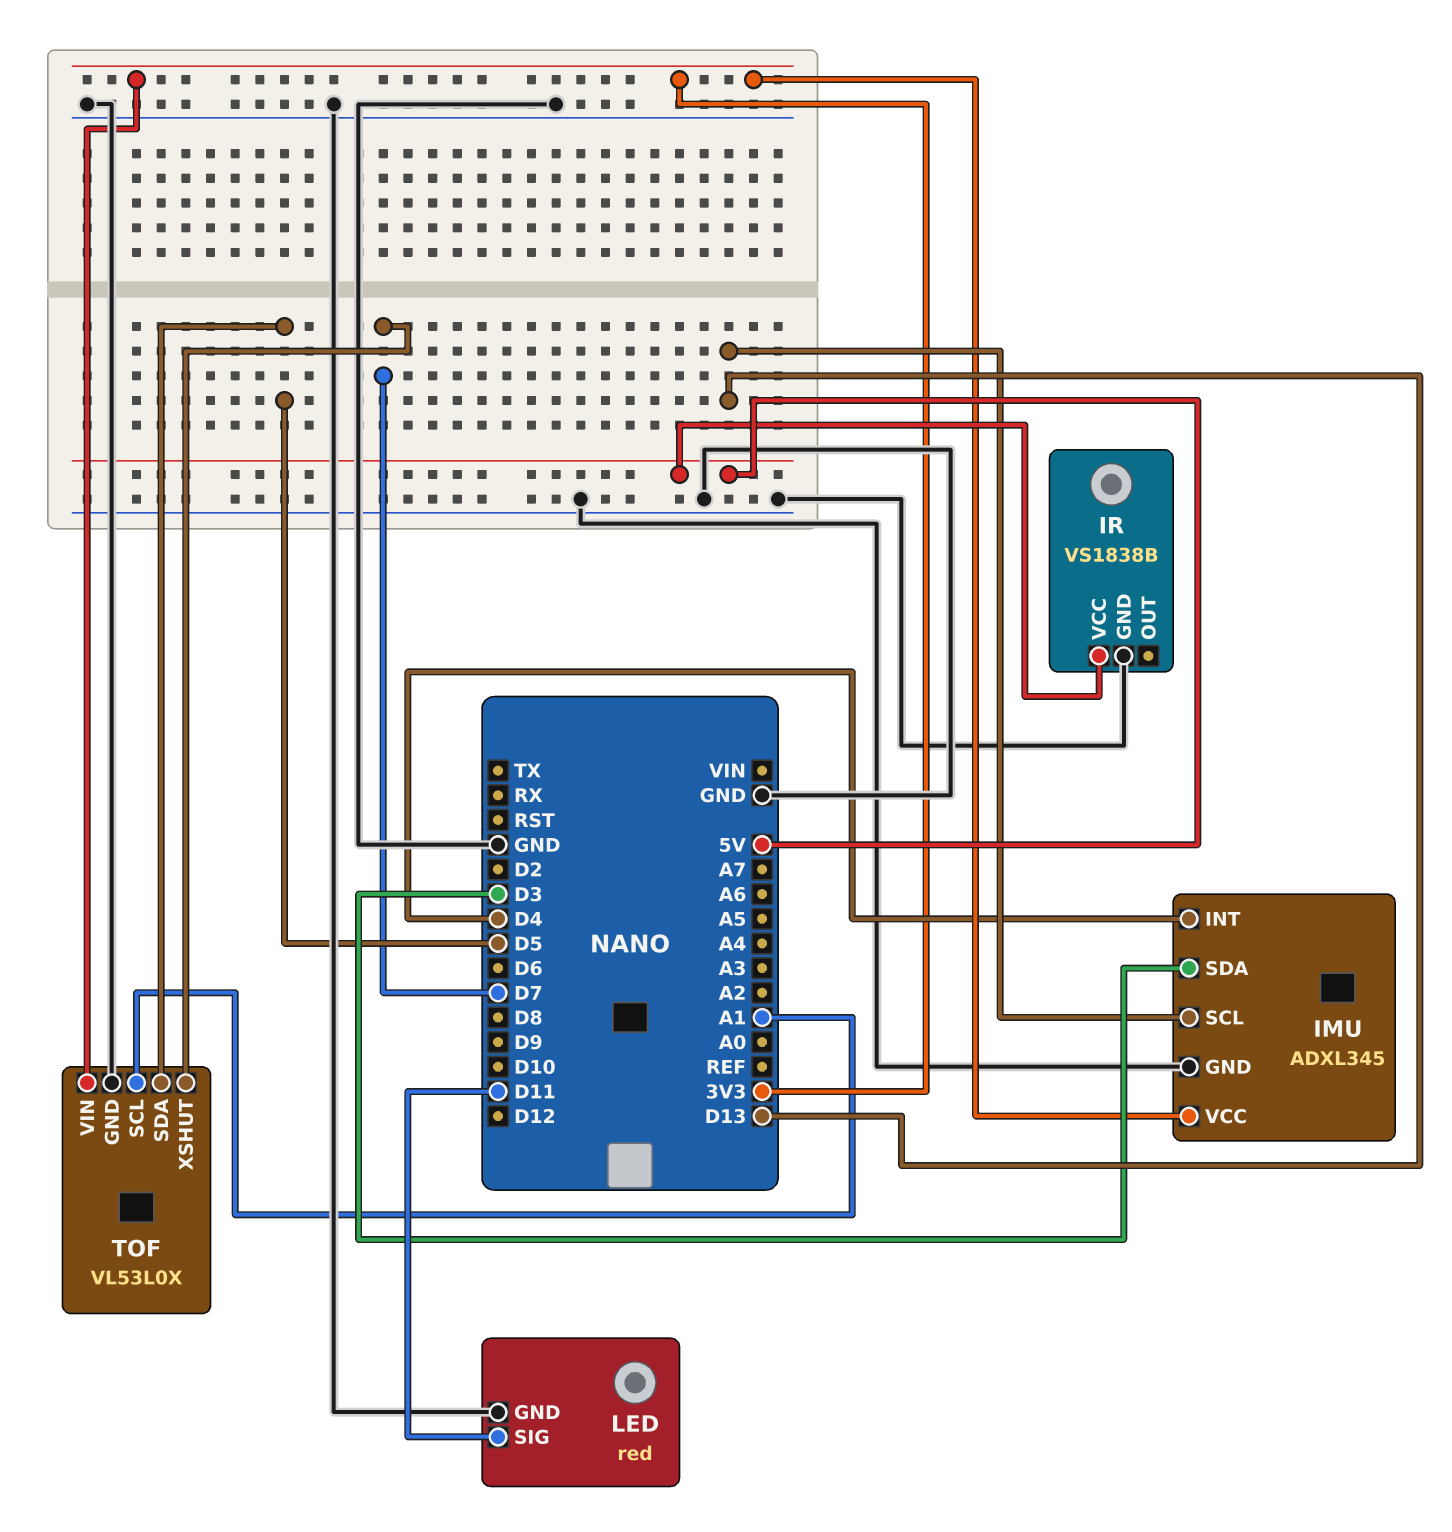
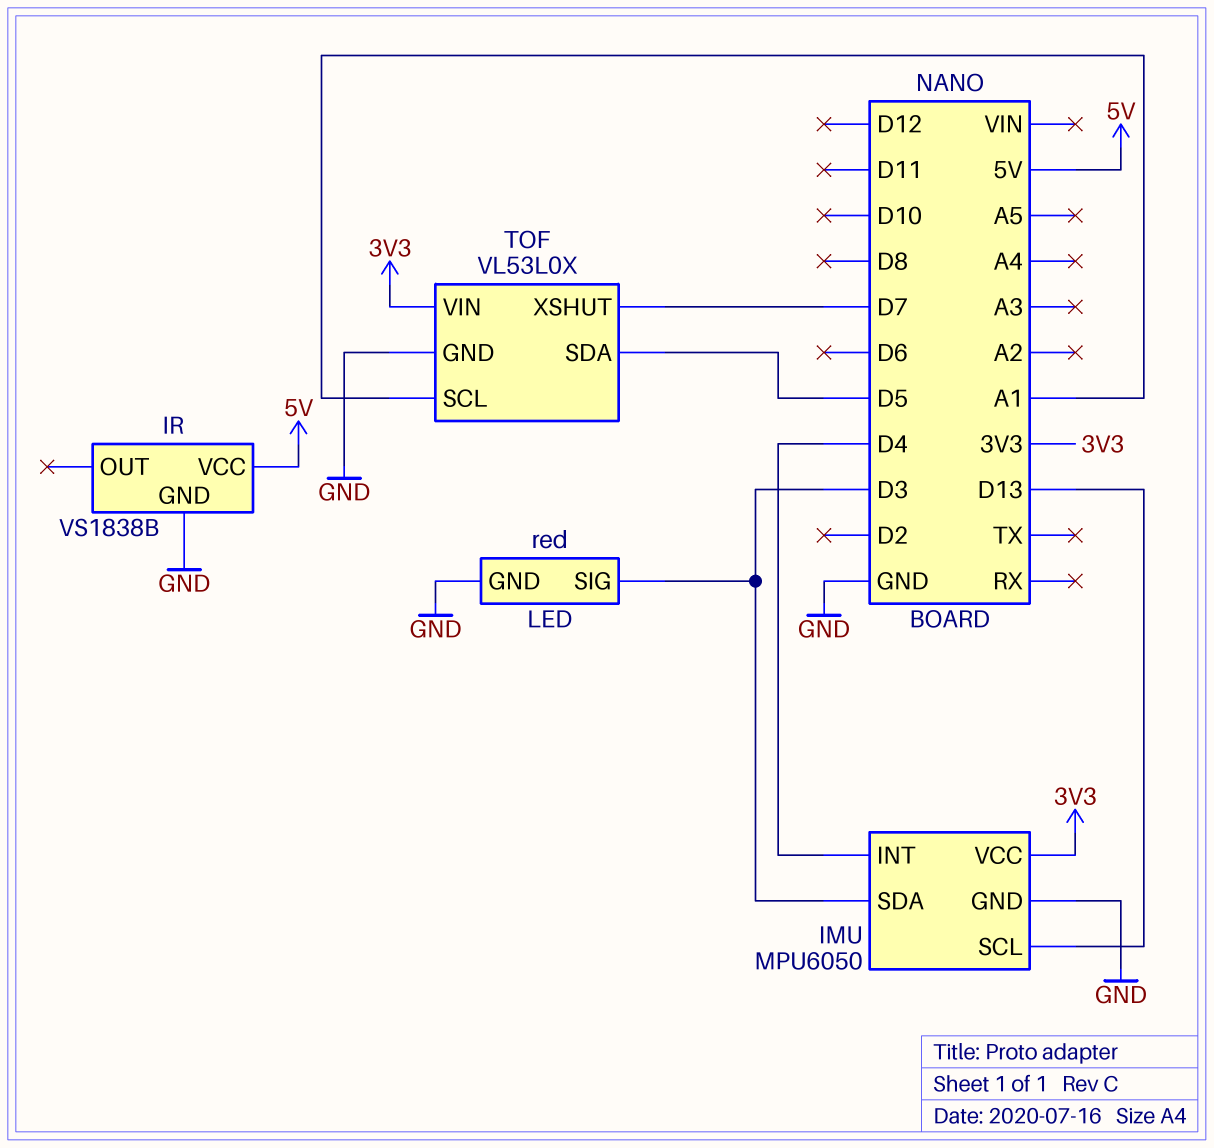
IMU: ADXL345 -> MPU6050
LED pin SIG: D11 -> D3

